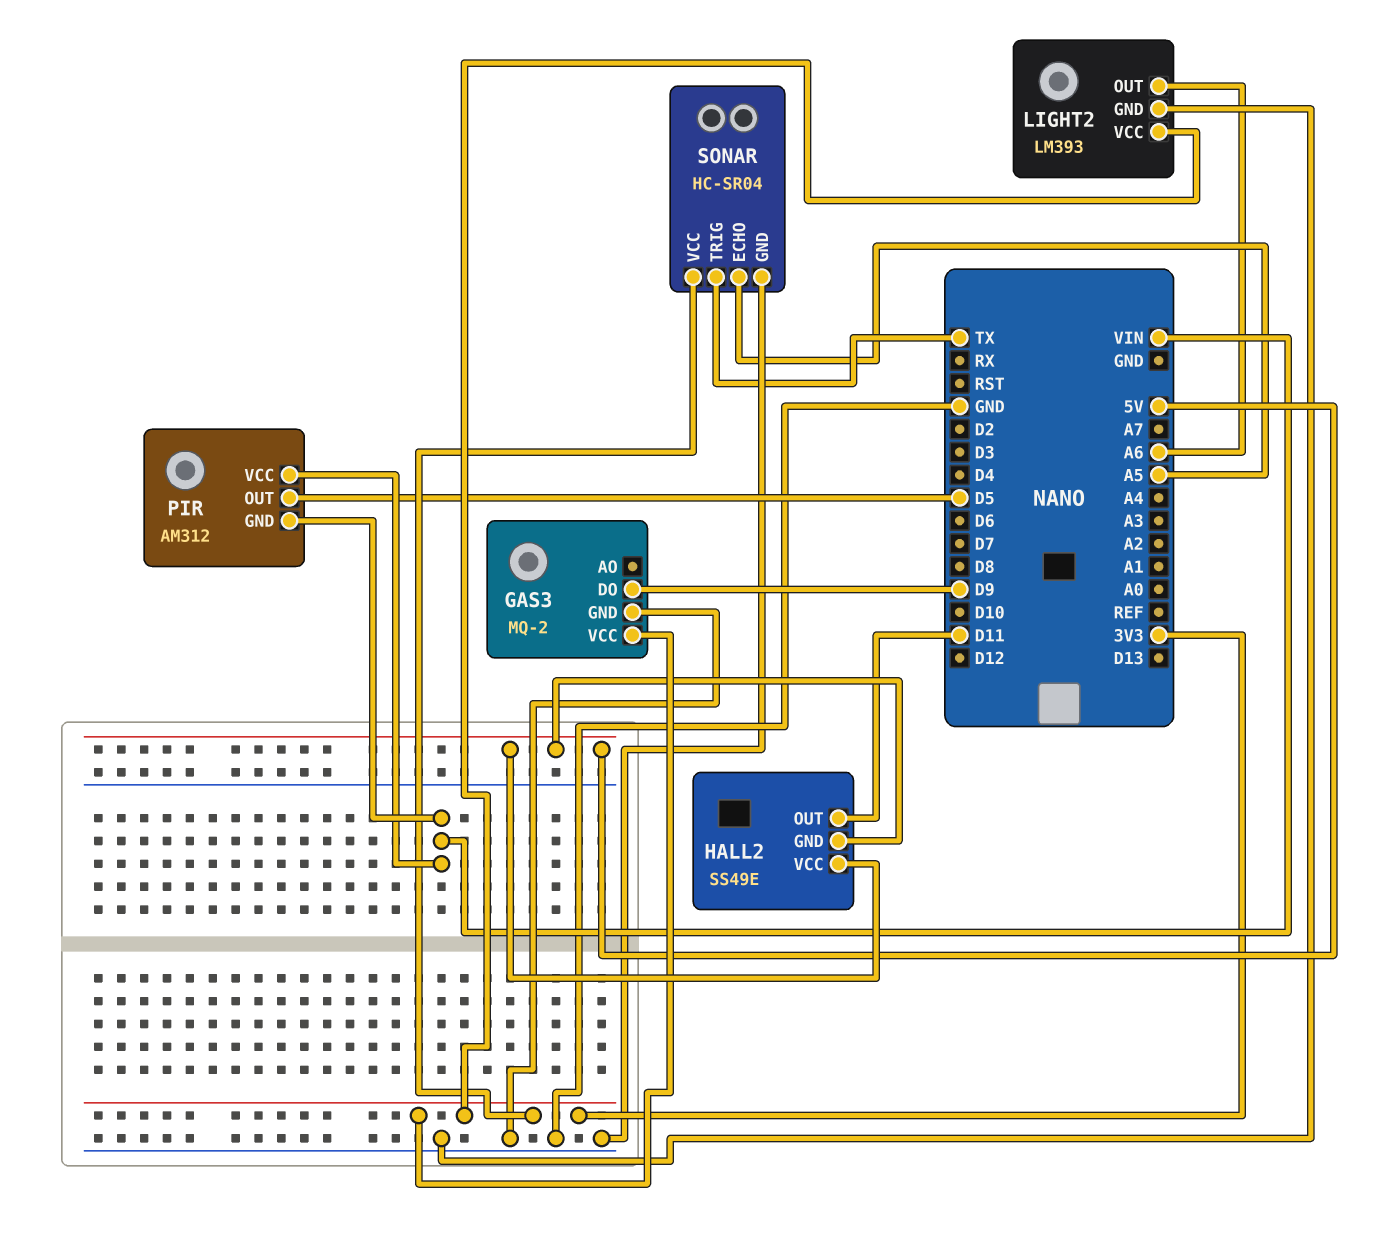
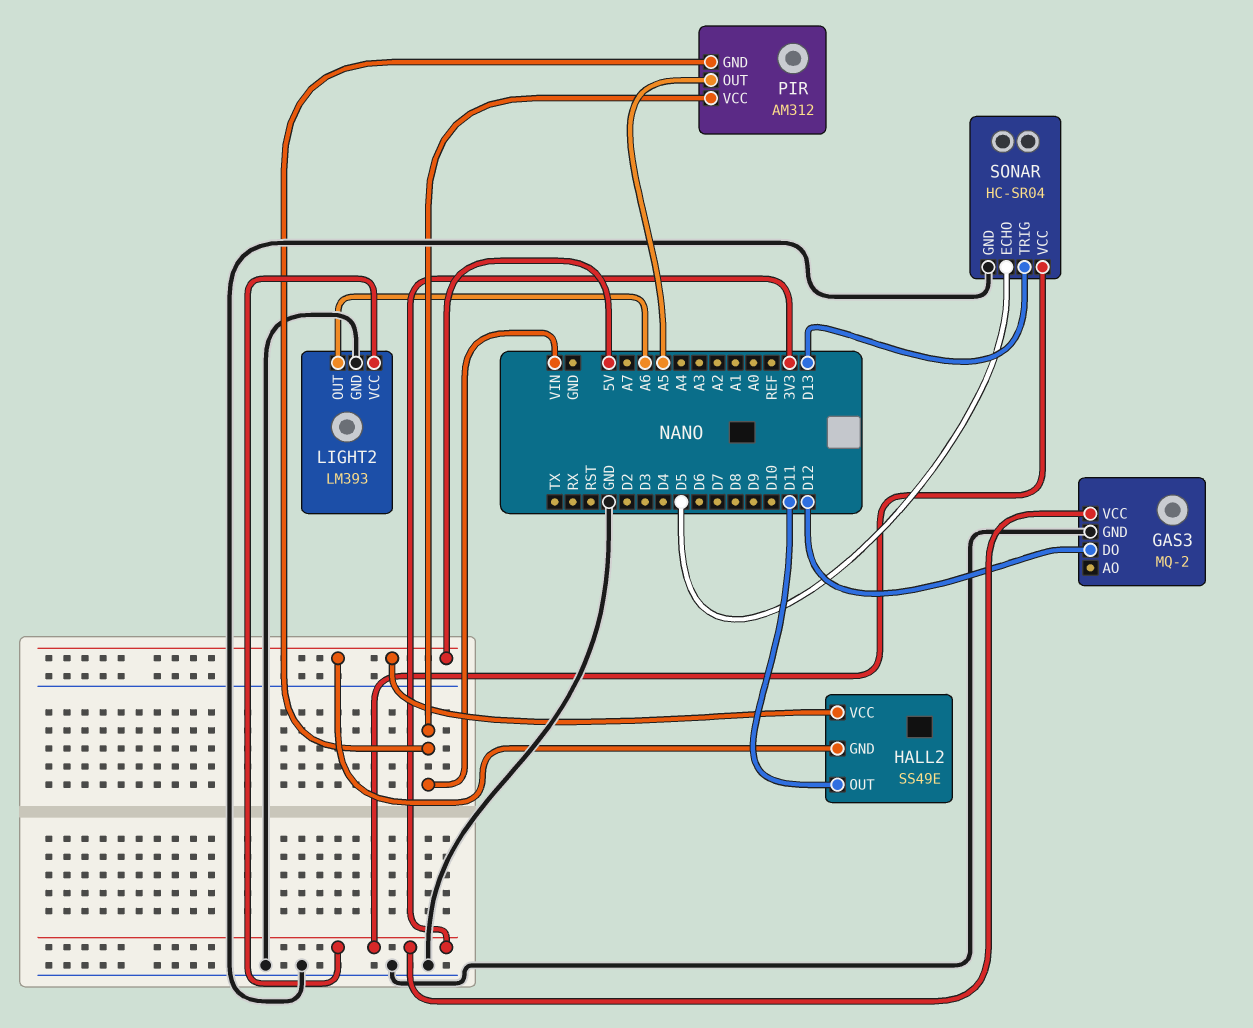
GAS3 pin DO: D9 -> D12
PIR pin OUT: D5 -> A5
SONAR pin ECHO: A5 -> D5
SONAR pin TRIG: TX -> D13

